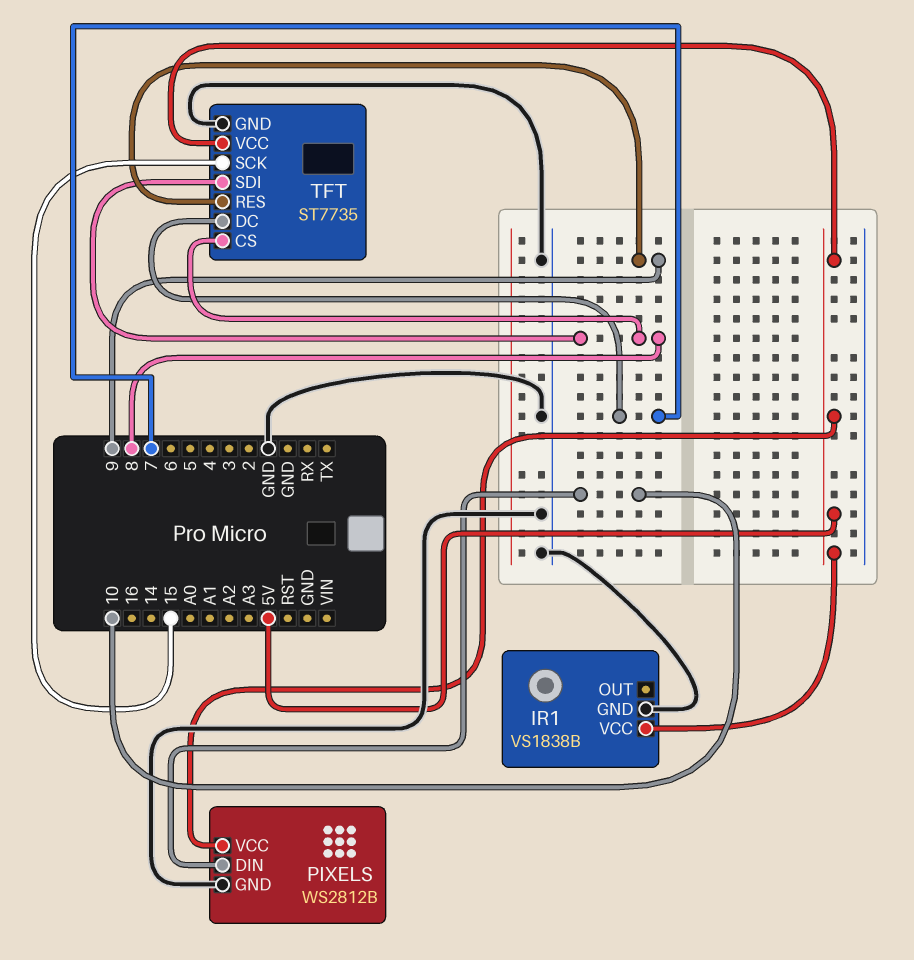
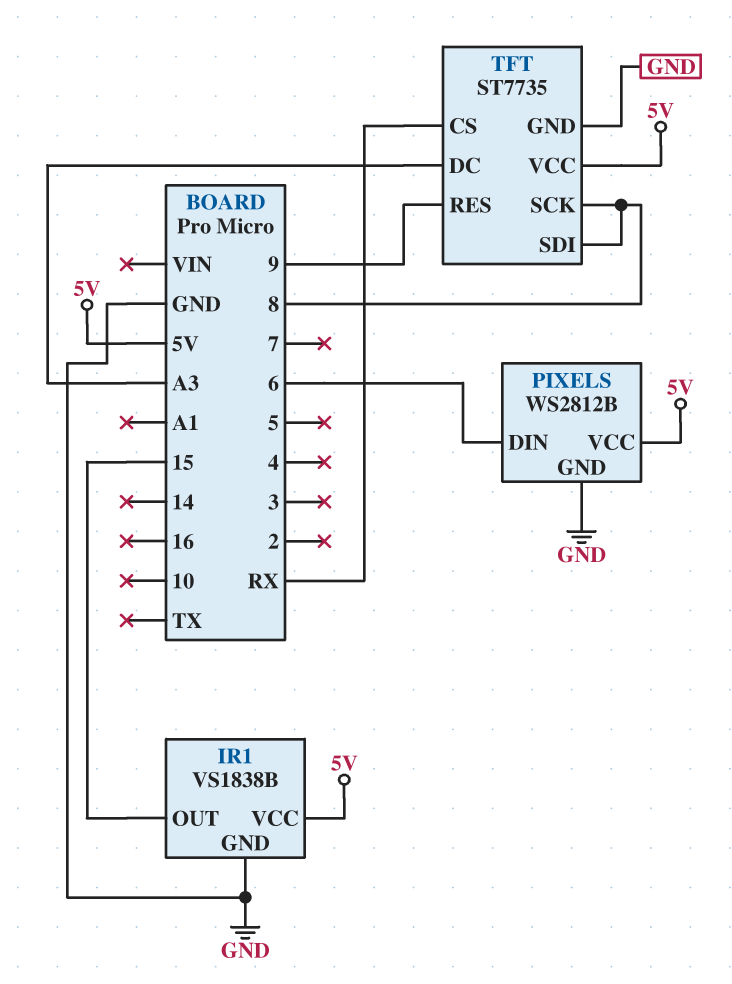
IR1 pin OUT: none -> 15
PIXELS pin DIN: 10 -> 6
TFT pin CS: 8 -> RX
TFT pin DC: 7 -> A3
TFT pin SCK: 15 -> 8

